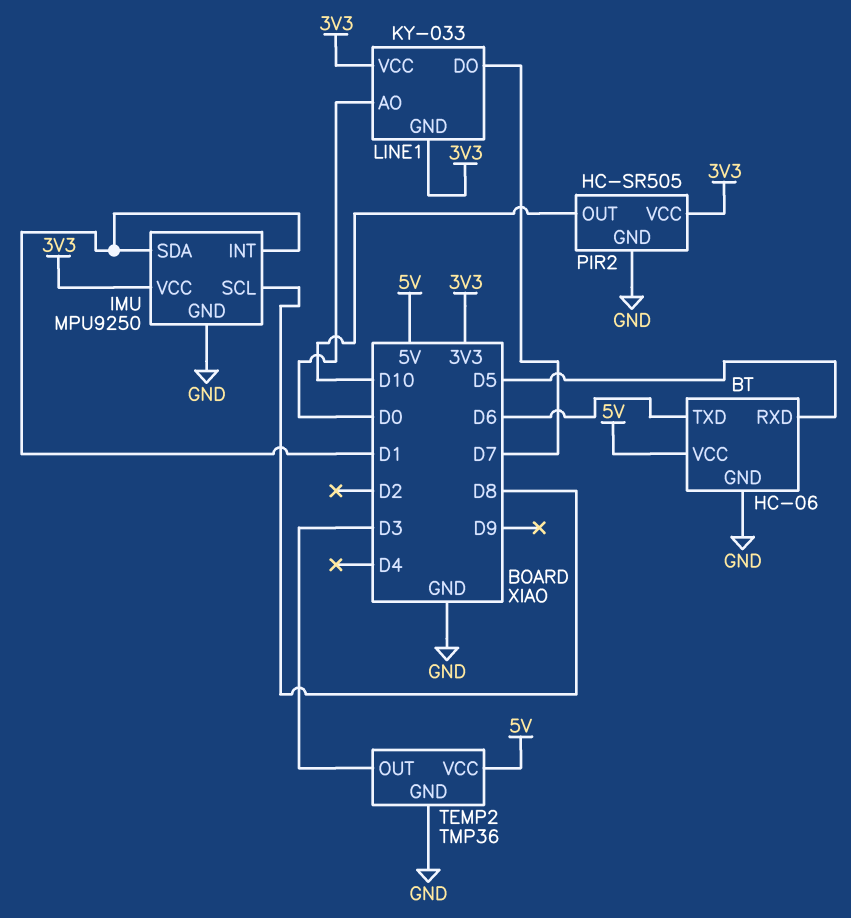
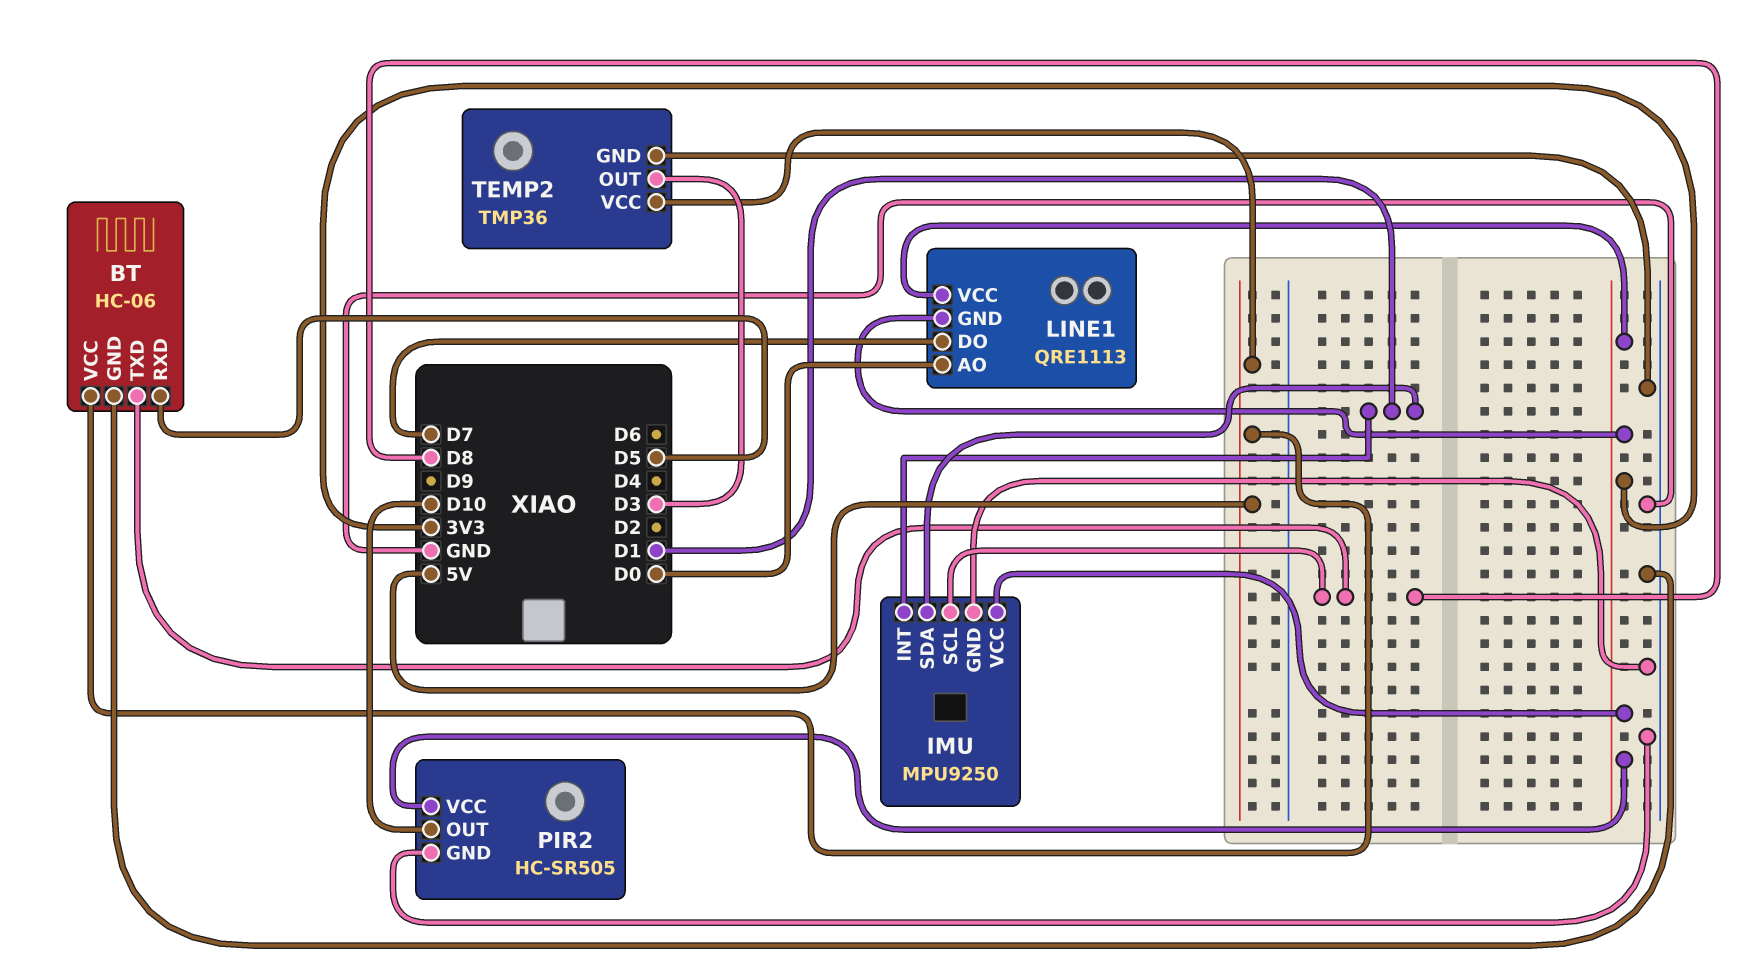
BT pin TXD: D6 -> D8
LINE1: KY-033 -> QRE1113

